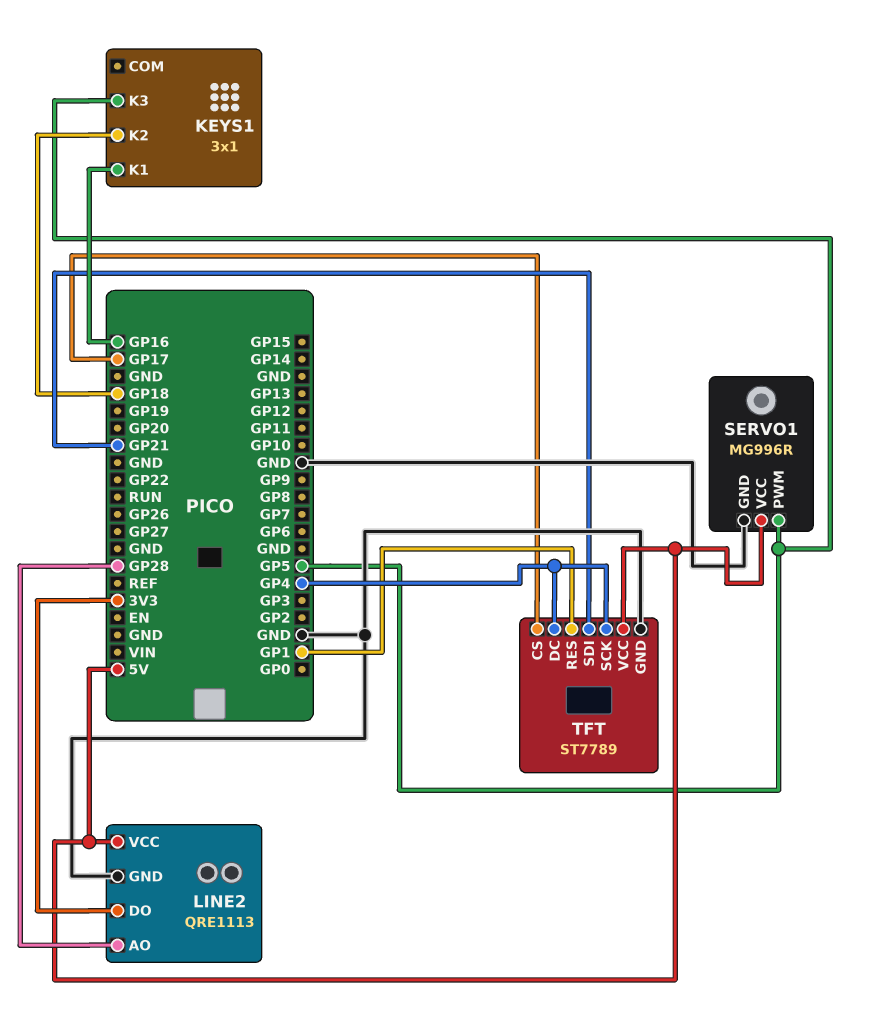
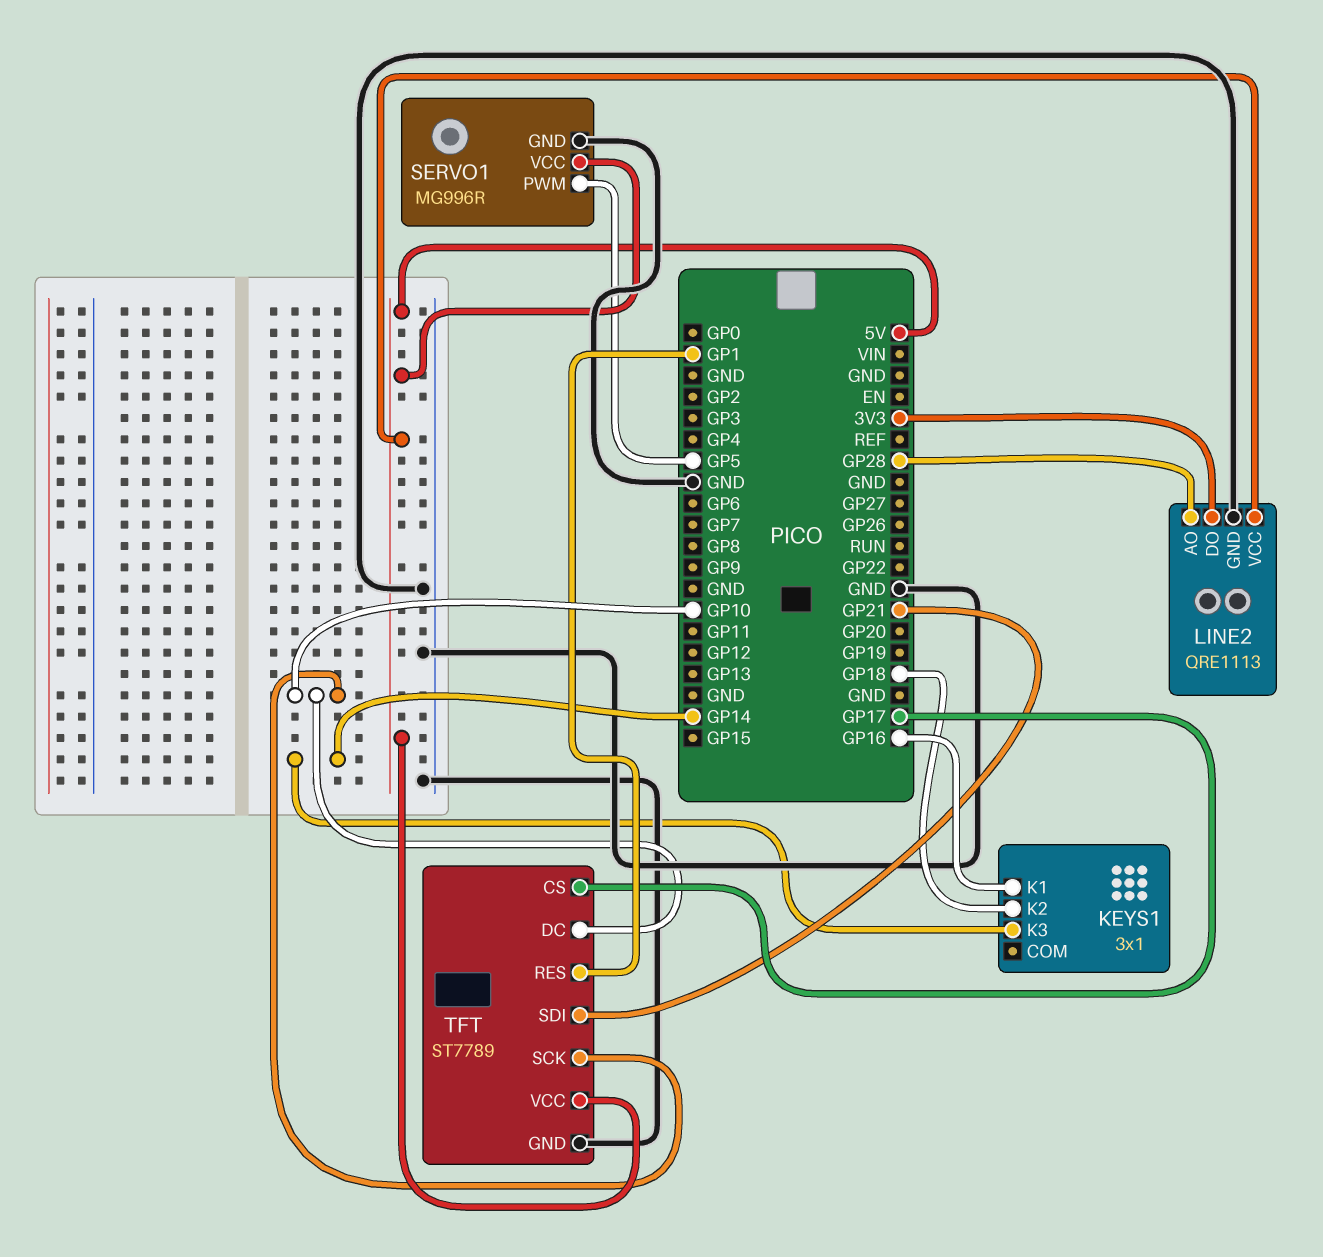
KEYS1 pin K3: GP5 -> GP14
TFT pin DC: GP4 -> GP10
TFT pin SCK: GP4 -> GP10

